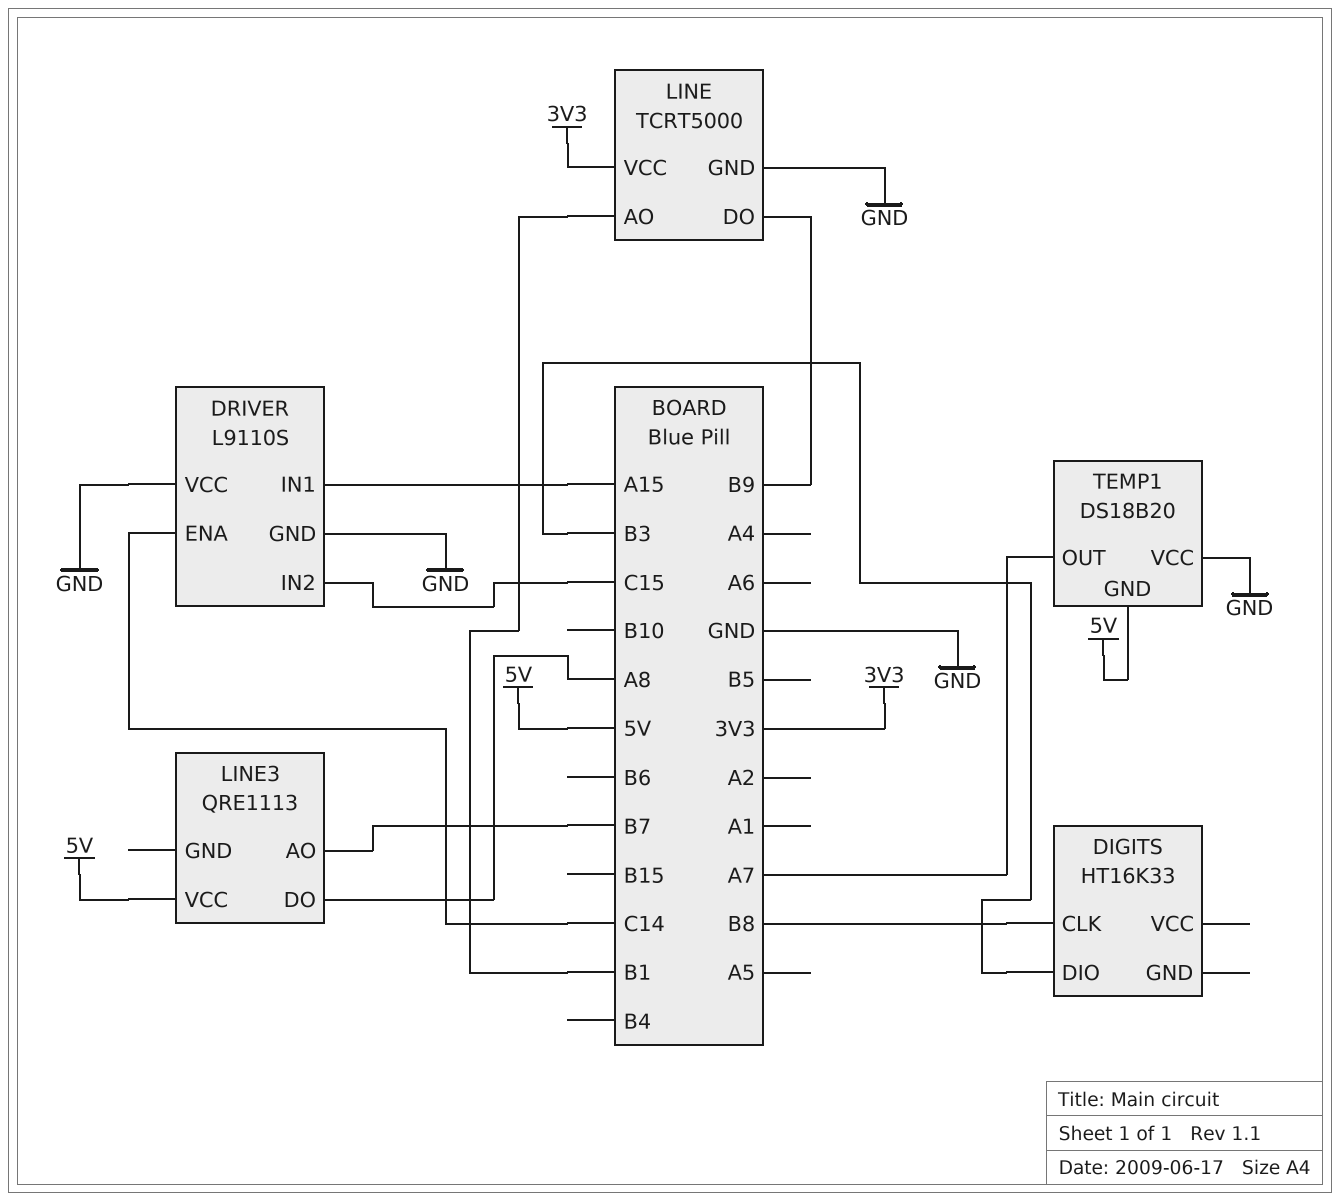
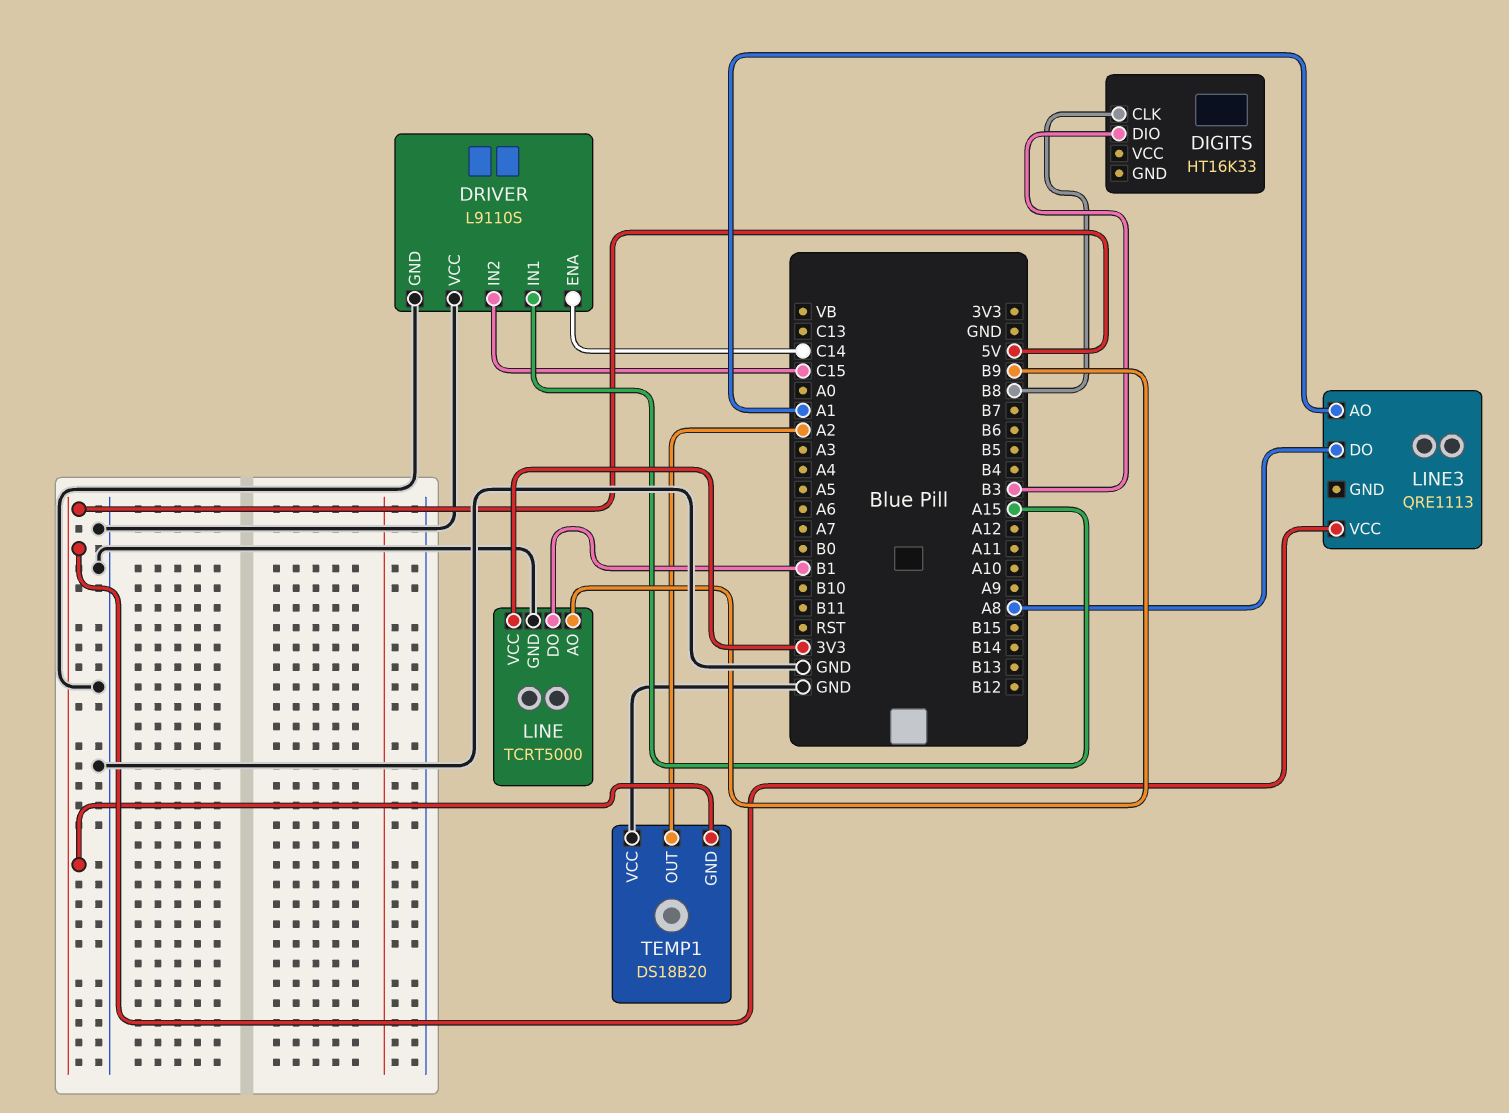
LINE pin AO: B1 -> B9
LINE pin DO: B9 -> B1
LINE3 pin AO: B7 -> A1
TEMP1 pin OUT: A7 -> A2

